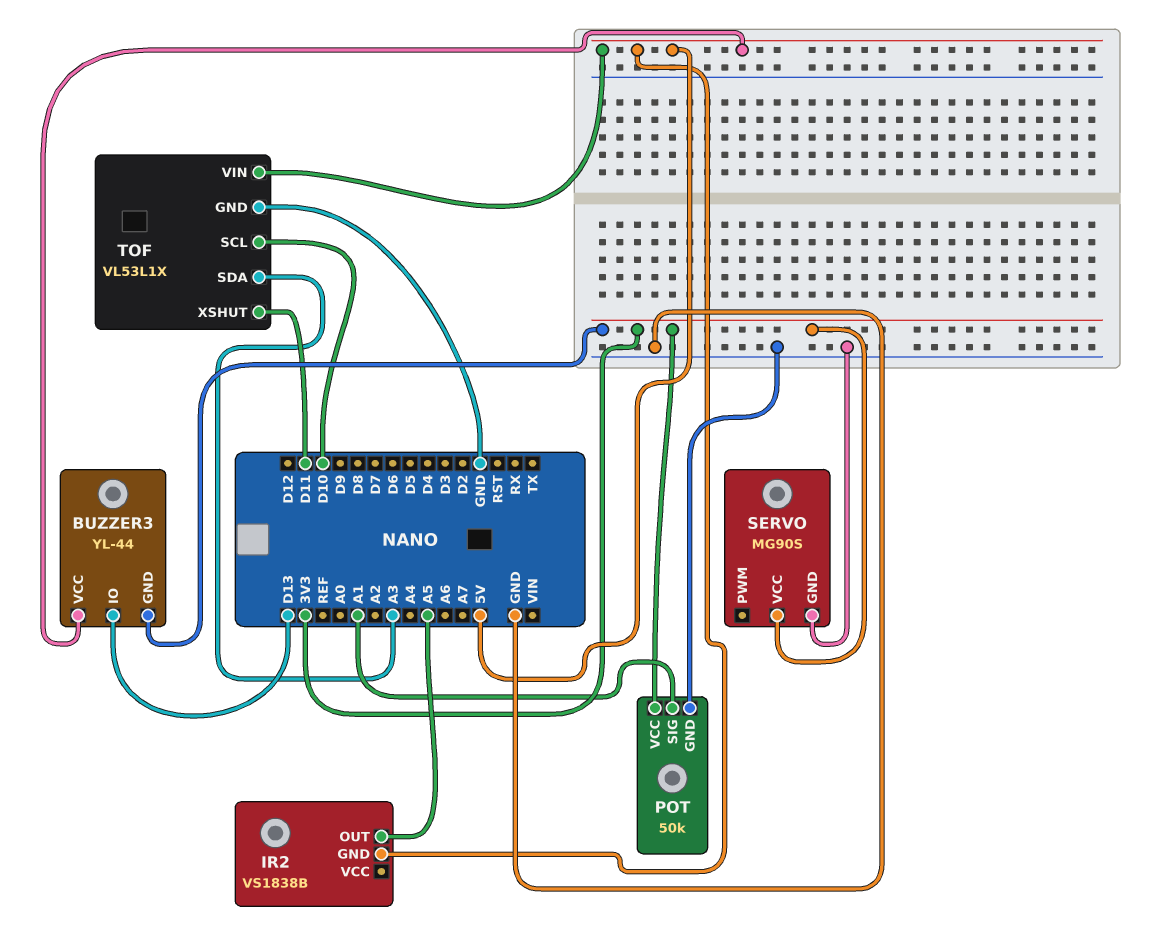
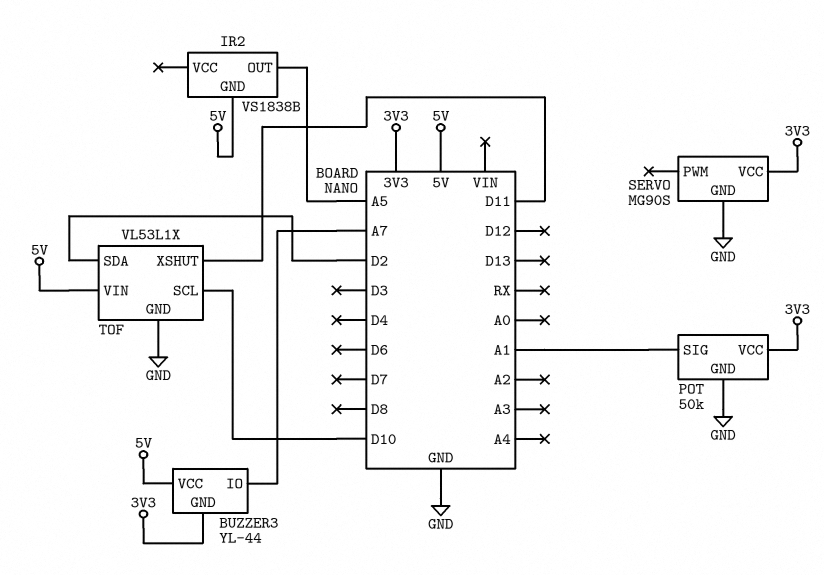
BUZZER3 pin IO: D13 -> A7
TOF pin SDA: A3 -> D2

